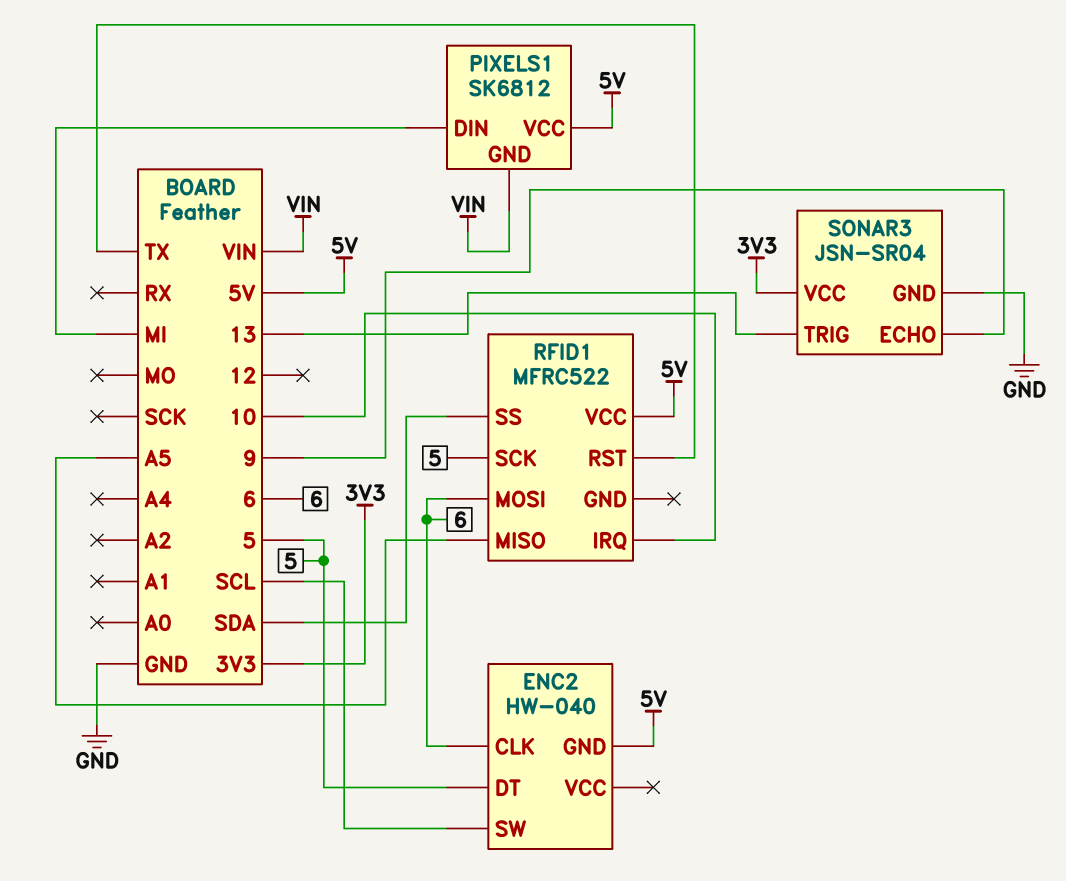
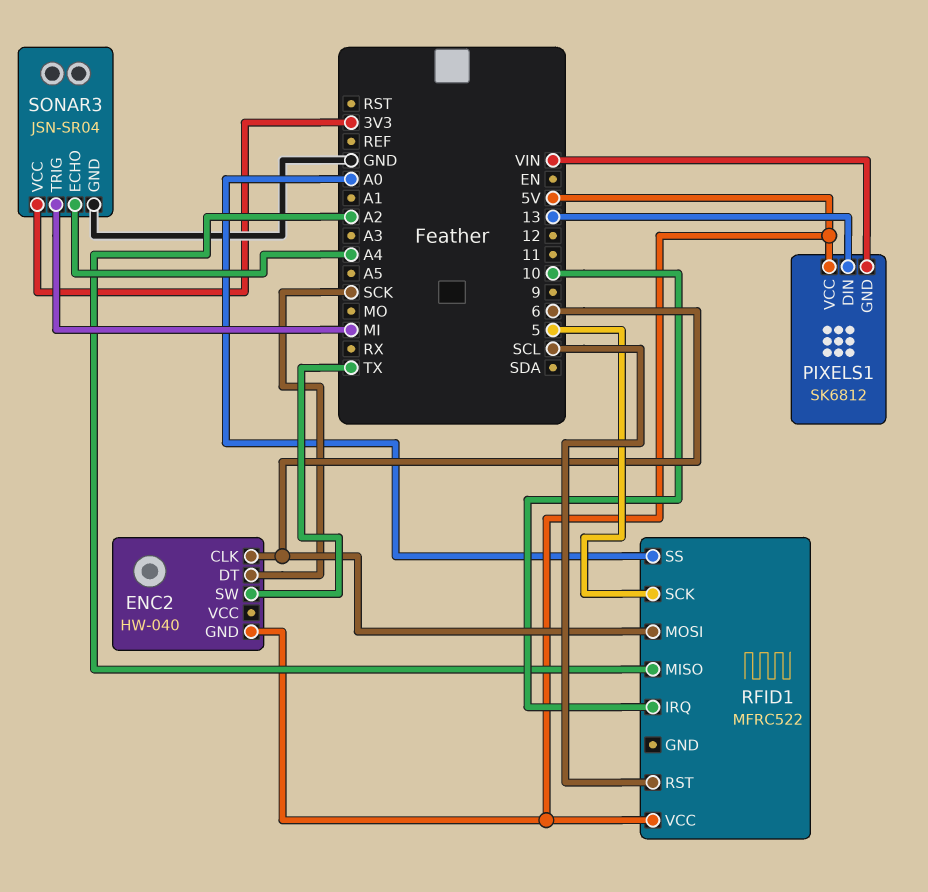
ENC2 pin DT: 5 -> SCK
ENC2 pin SW: SCL -> TX
PIXELS1 pin DIN: MI -> 13
RFID1 pin MISO: A5 -> A2
RFID1 pin RST: TX -> SCL
RFID1 pin SS: SDA -> A0
SONAR3 pin ECHO: 9 -> A4
SONAR3 pin TRIG: 13 -> MI

